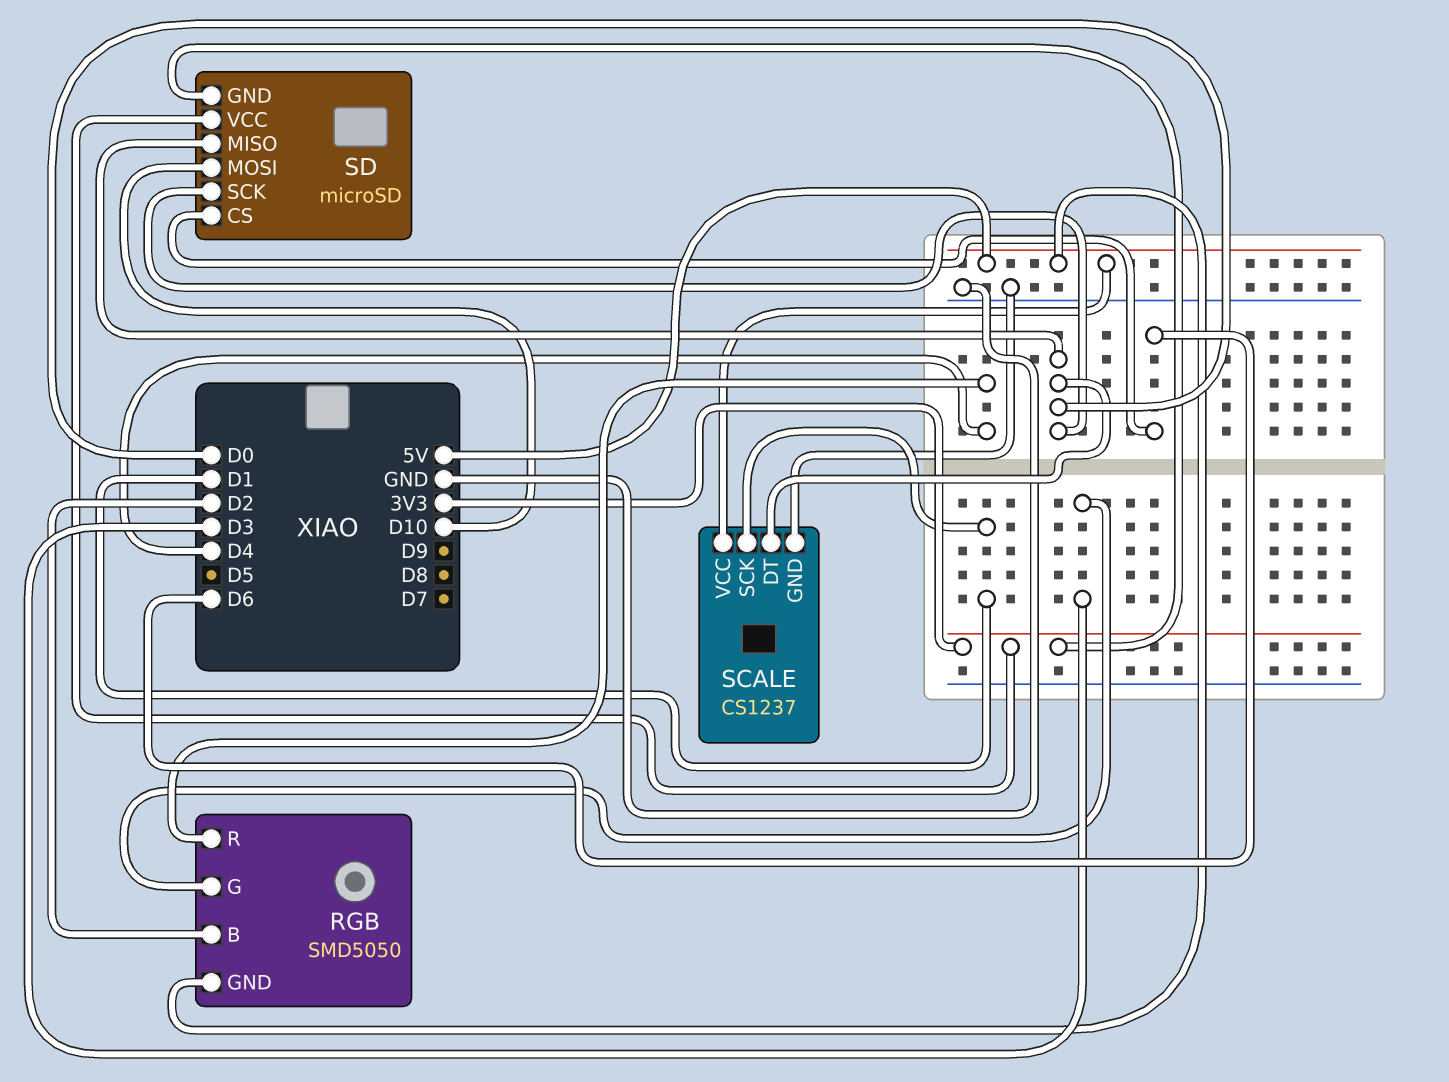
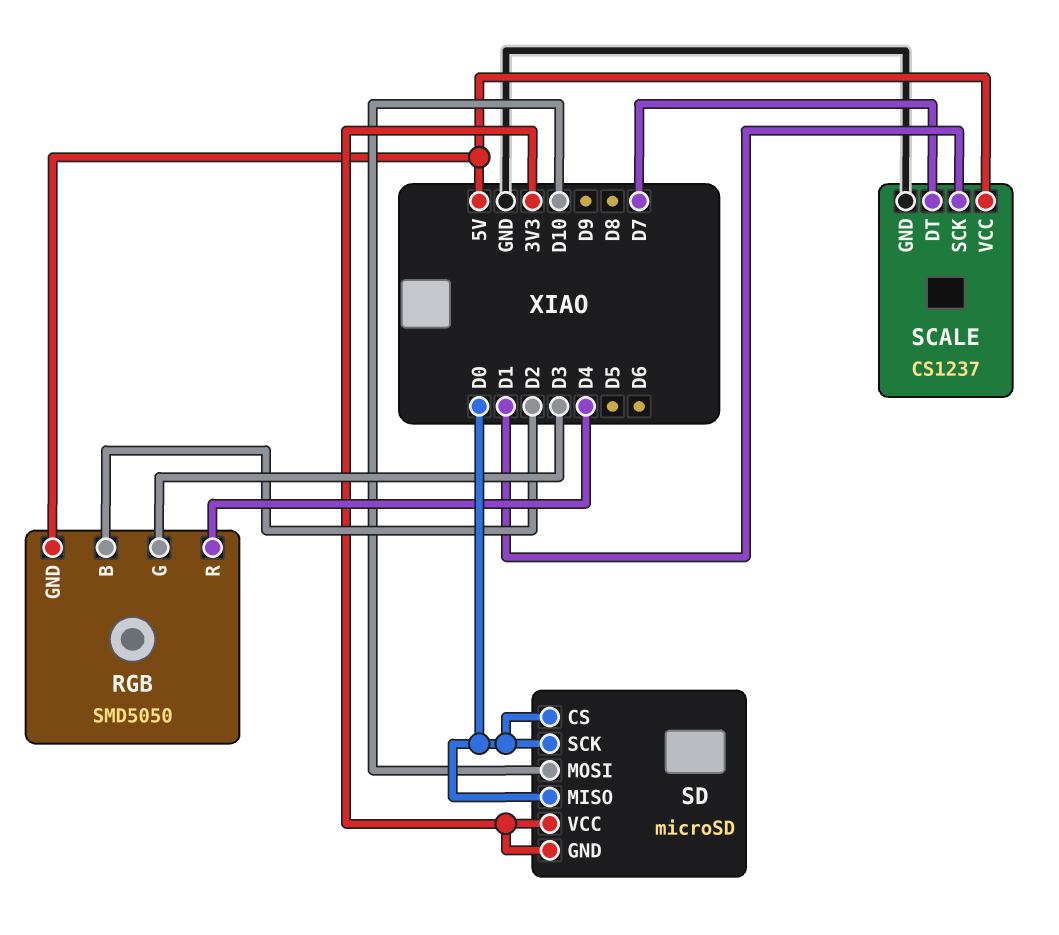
SCALE pin DT: D0 -> D7
SD pin CS: D6 -> D0

